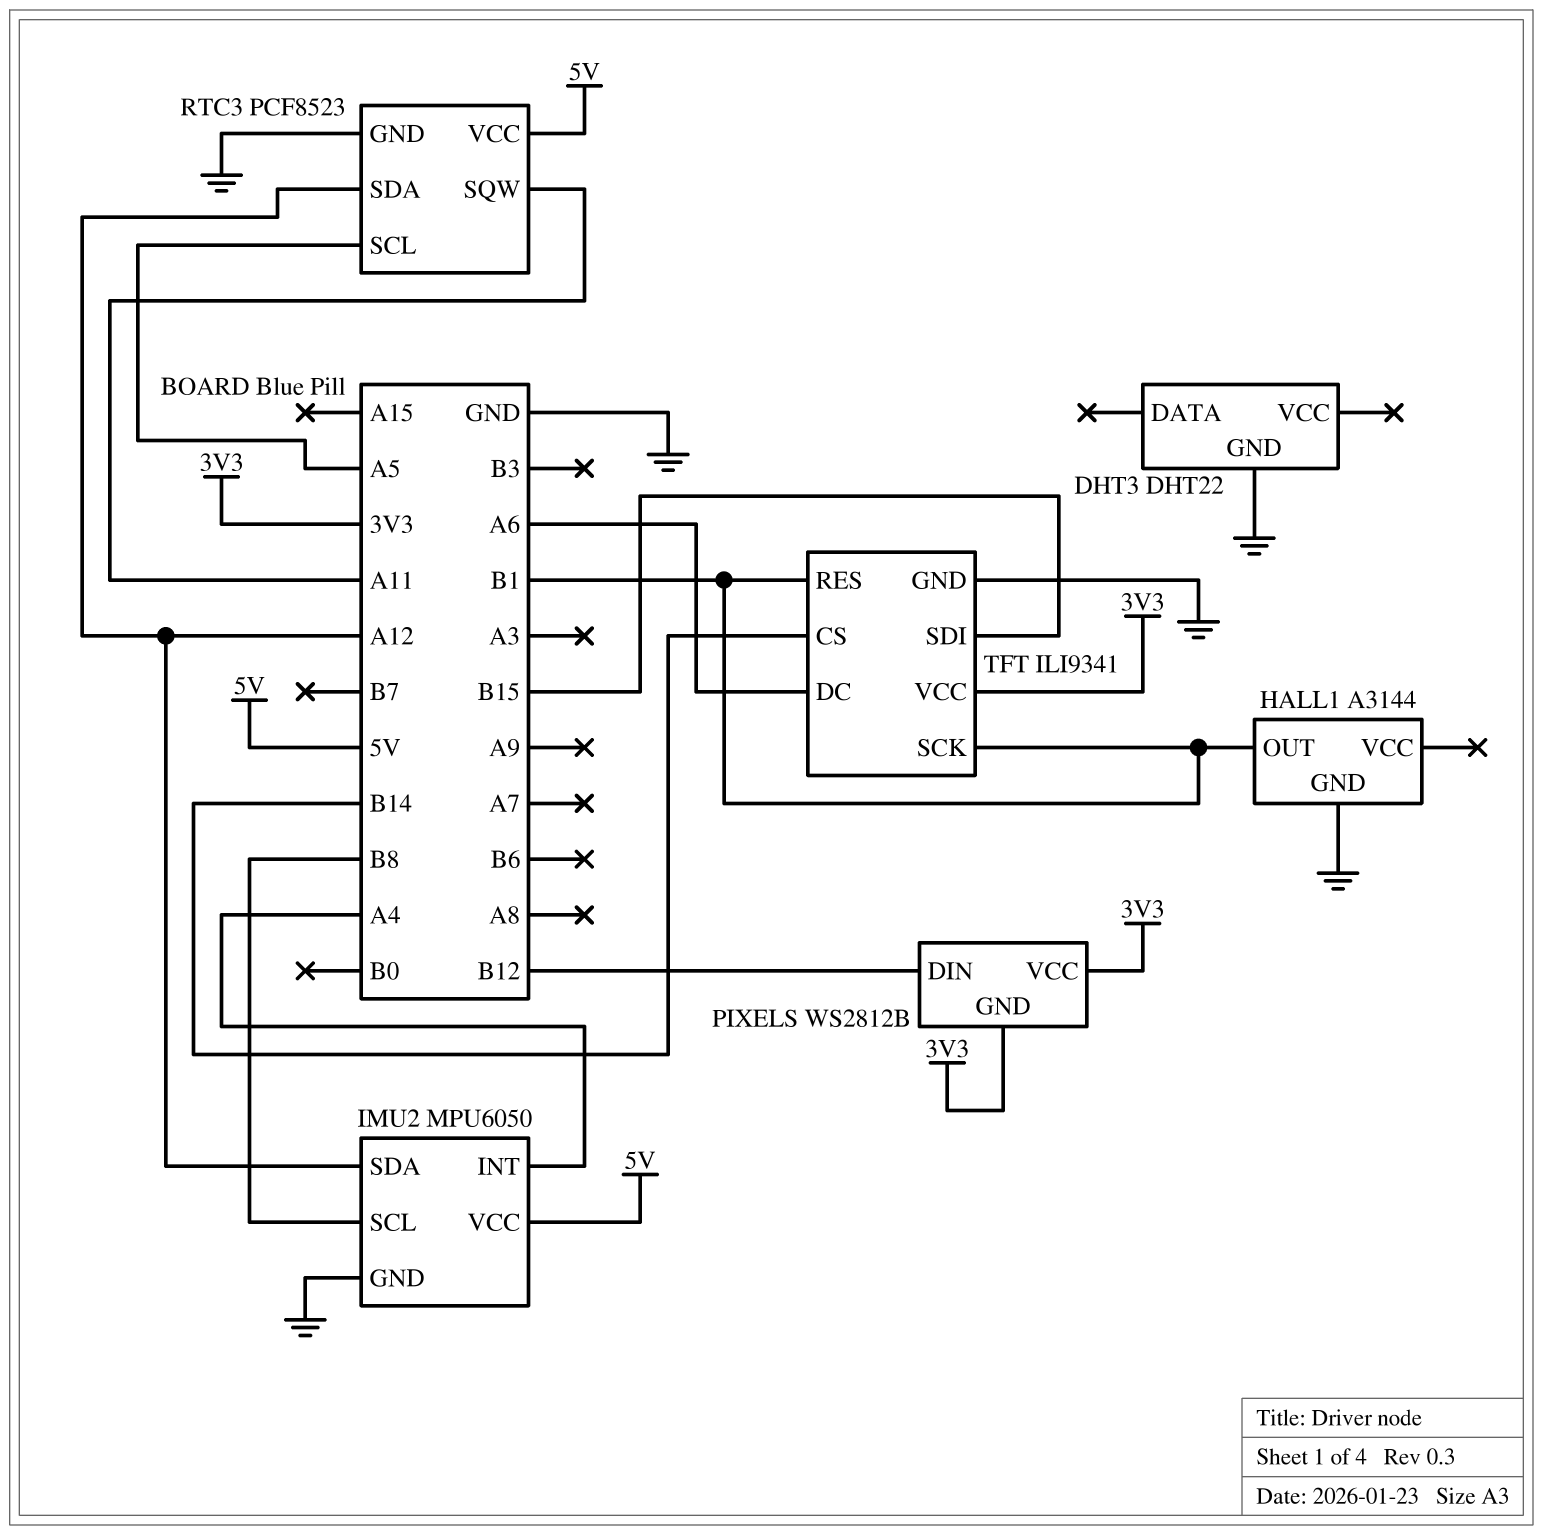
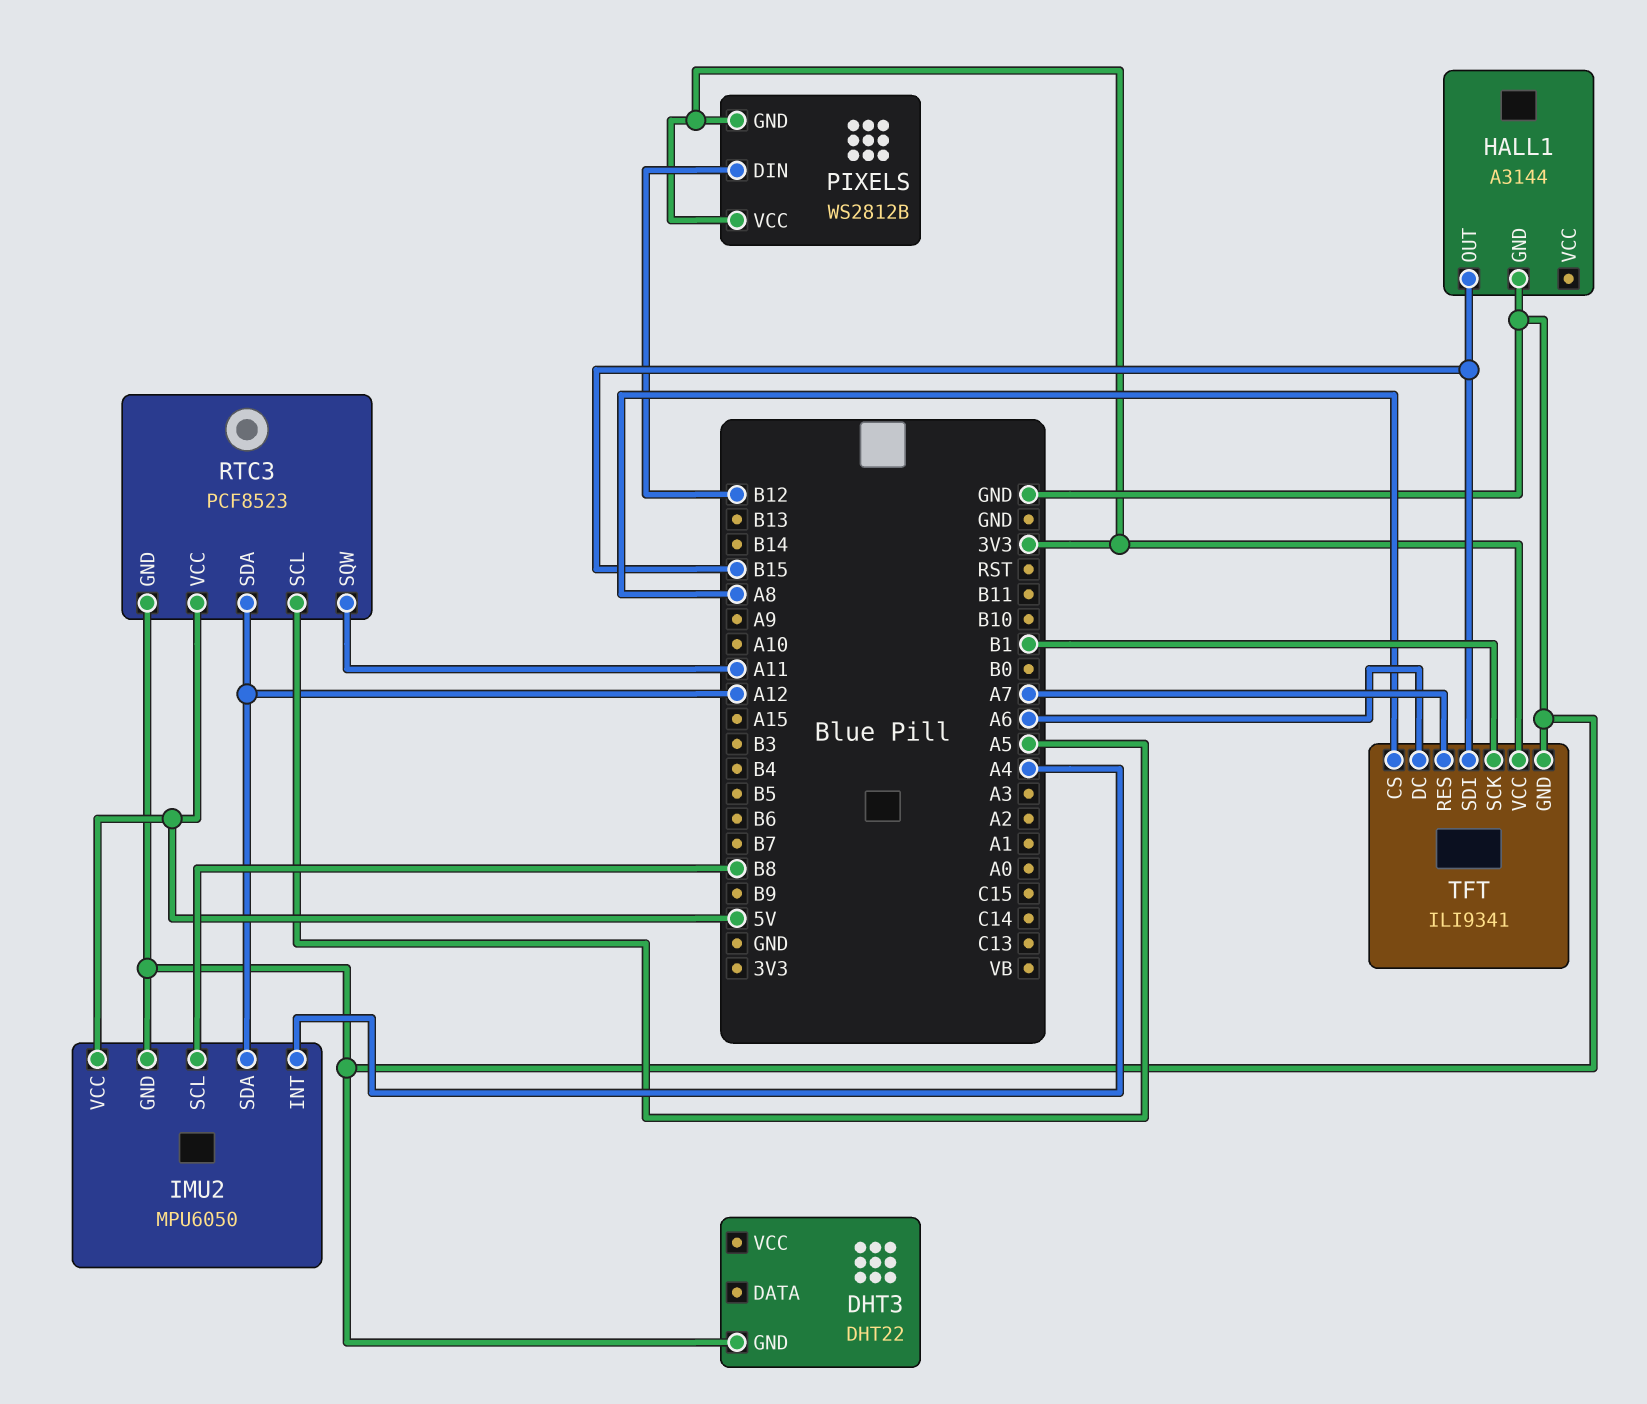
HALL1 pin OUT: B1 -> B15
TFT pin CS: B14 -> A8
TFT pin RES: B1 -> A7

